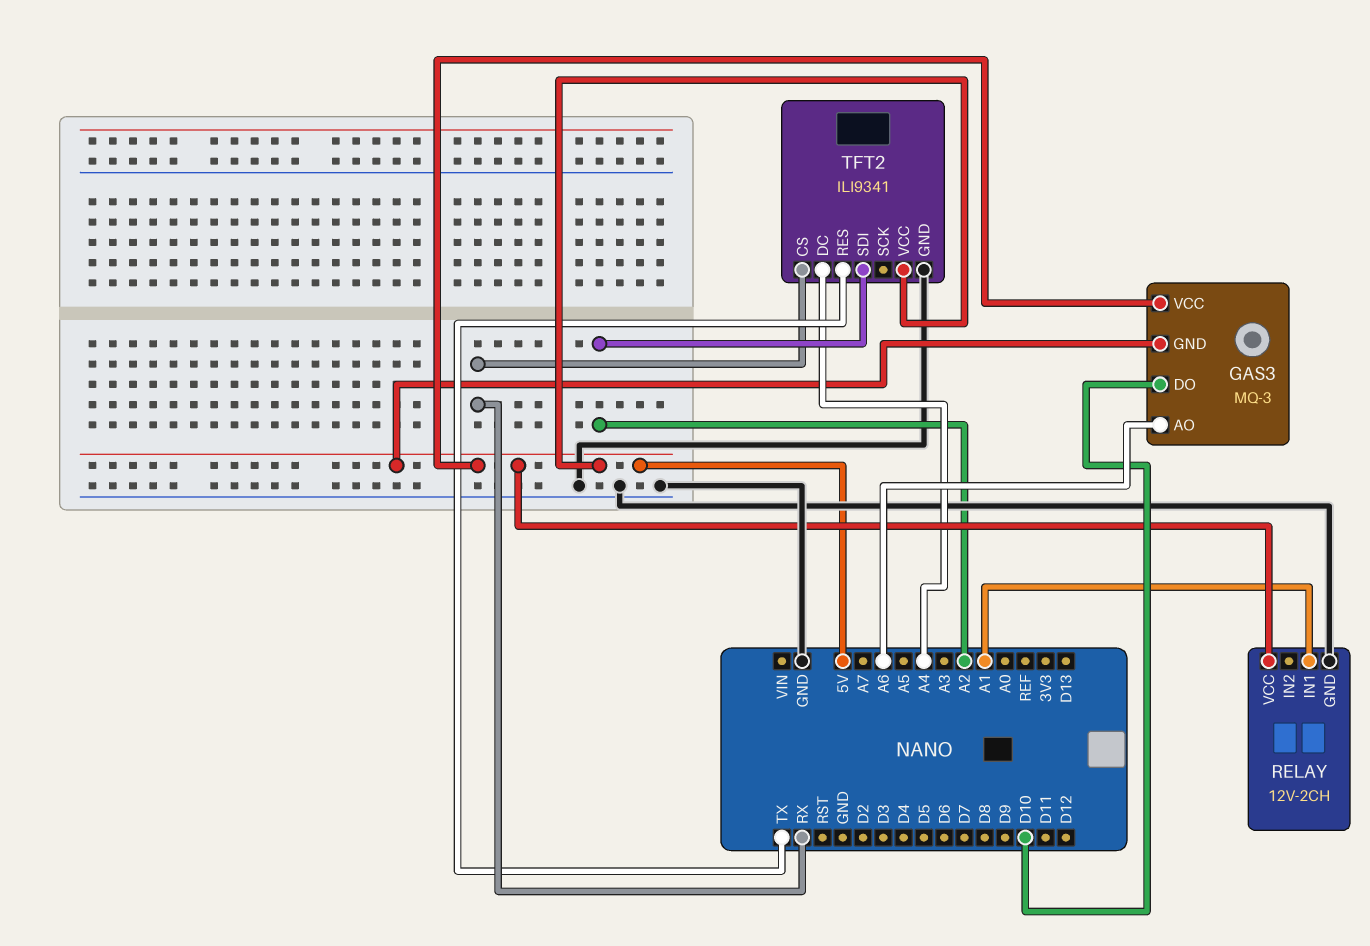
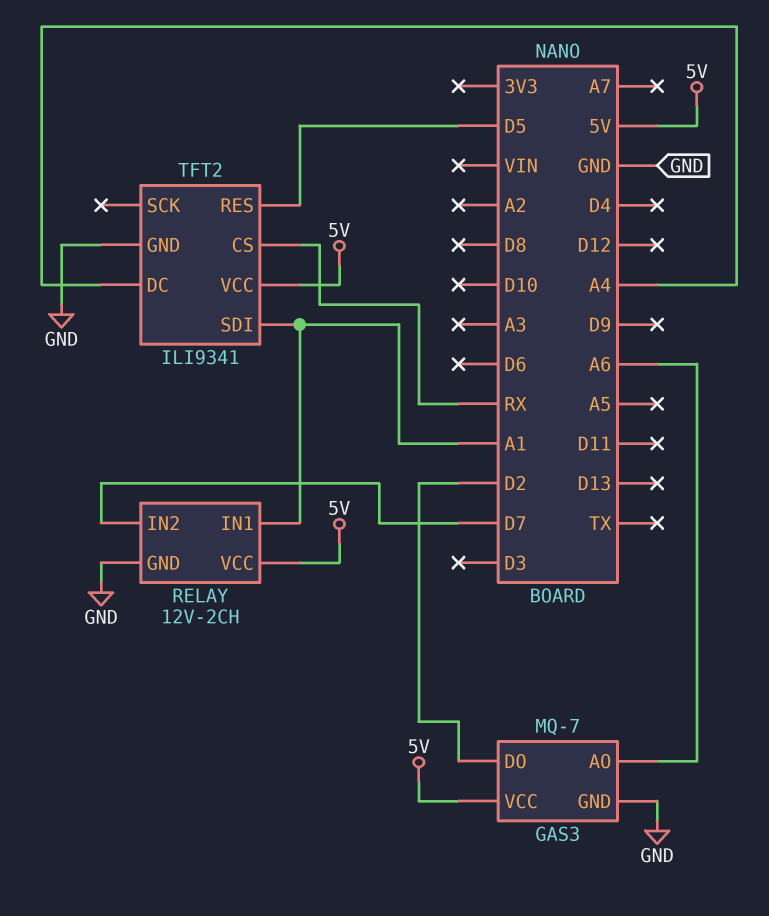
GAS3: MQ-3 -> MQ-7
GAS3 pin DO: D10 -> D2
GAS3 pin GND: 5V -> GND
RELAY pin IN2: none -> D7
TFT2 pin RES: TX -> D5
TFT2 pin SDI: A2 -> A1

